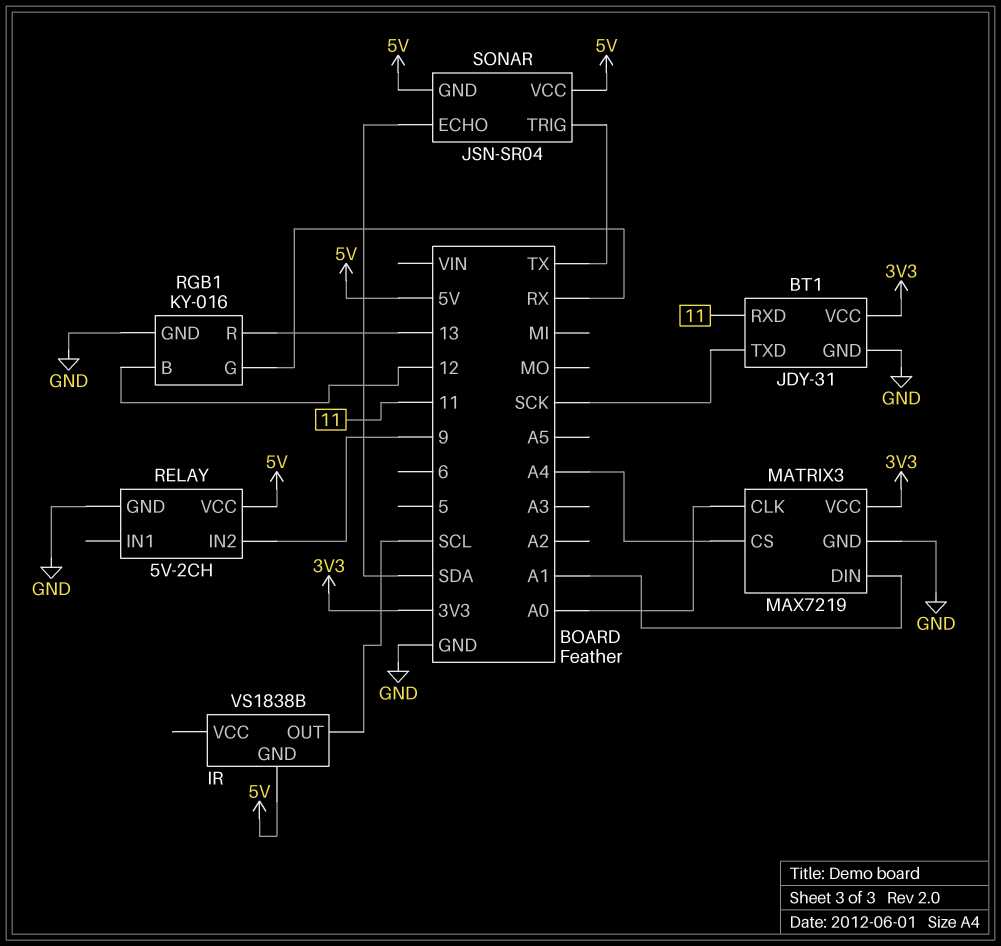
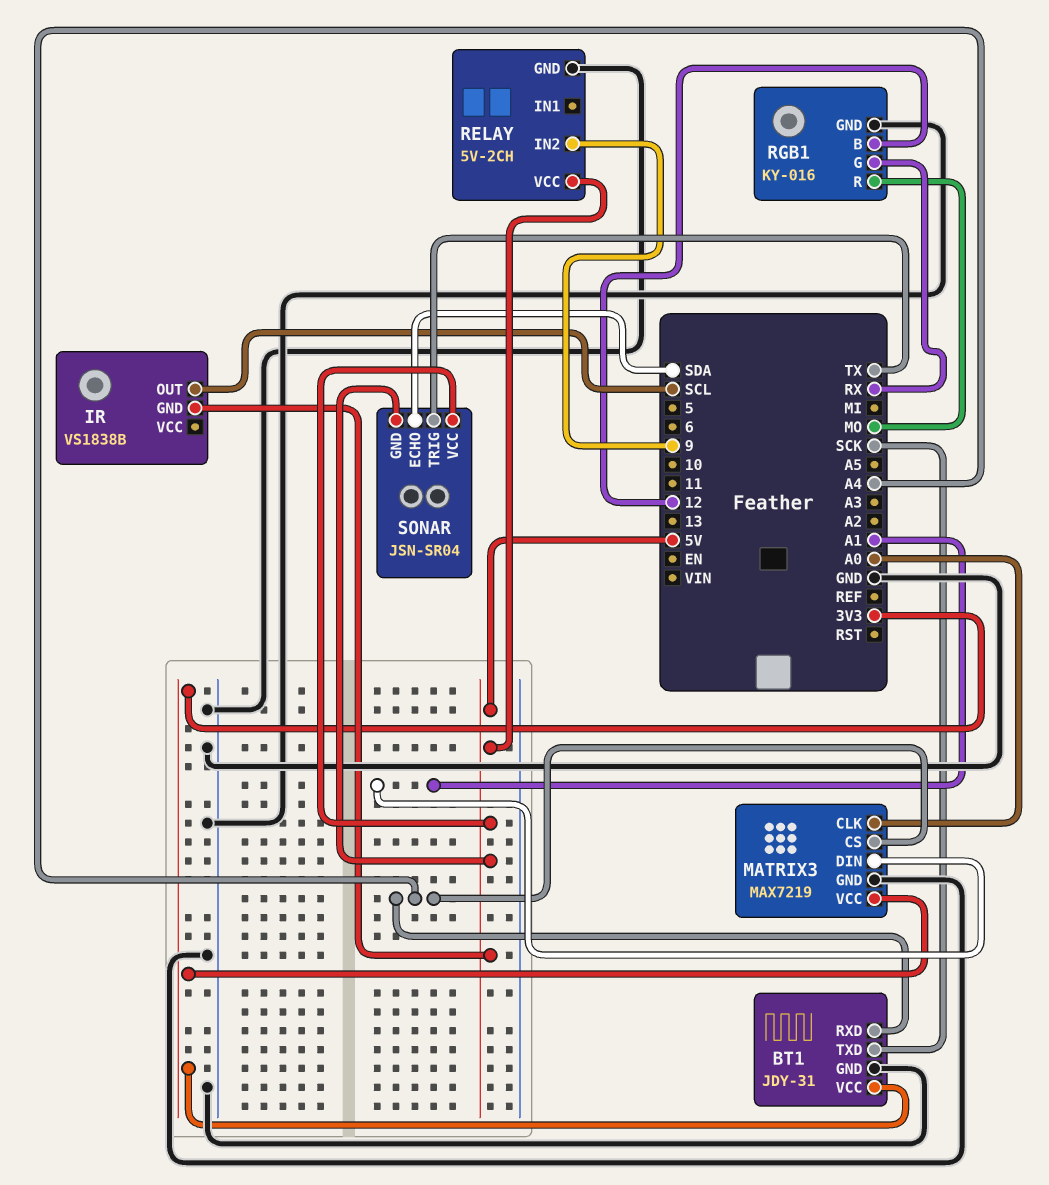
BT1 pin RXD: 11 -> A4
RGB1 pin R: 13 -> MO

